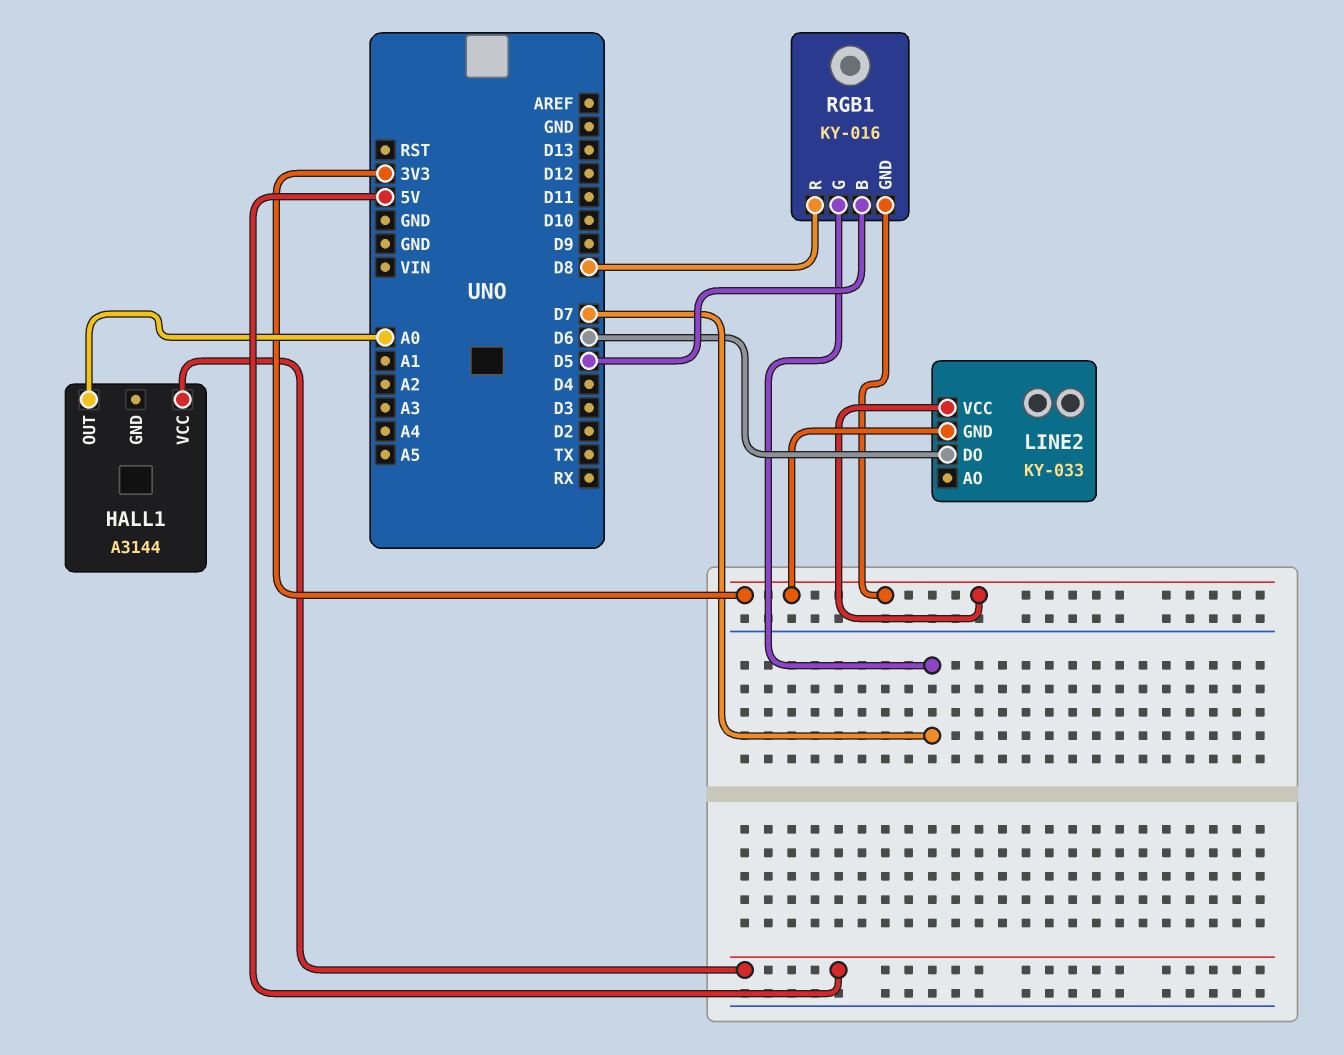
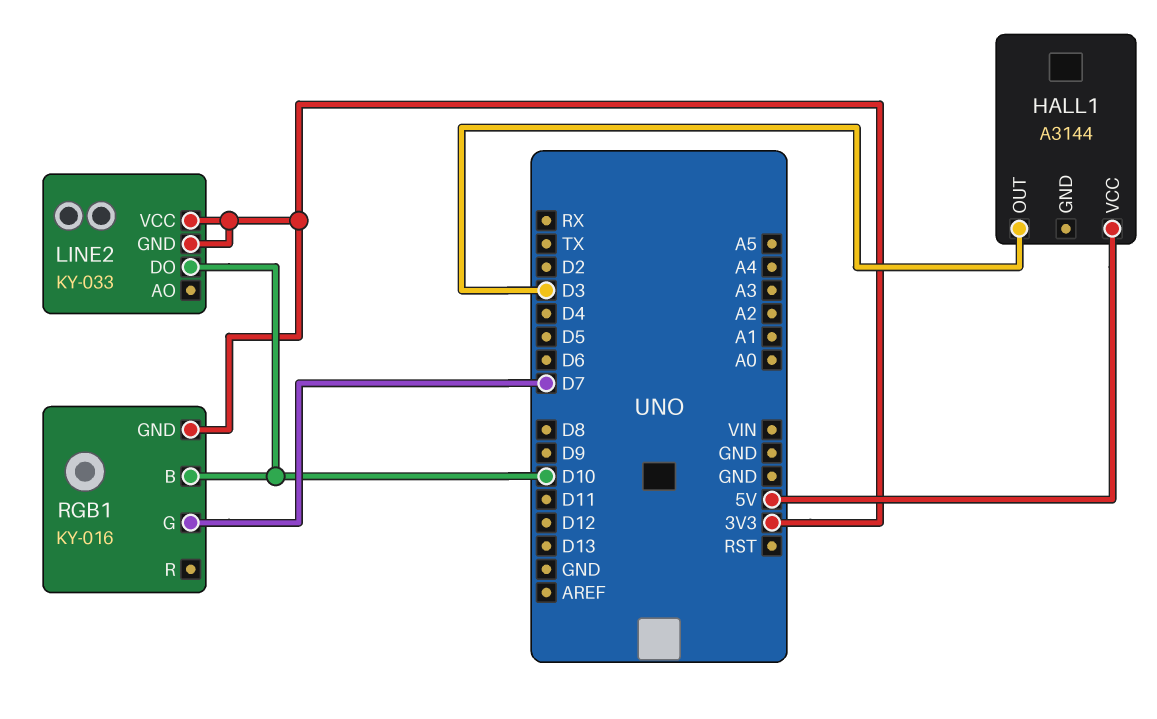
HALL1 pin OUT: A0 -> D3
LINE2 pin DO: D6 -> D10
RGB1 pin B: D5 -> D10
RGB1 pin R: D8 -> none

